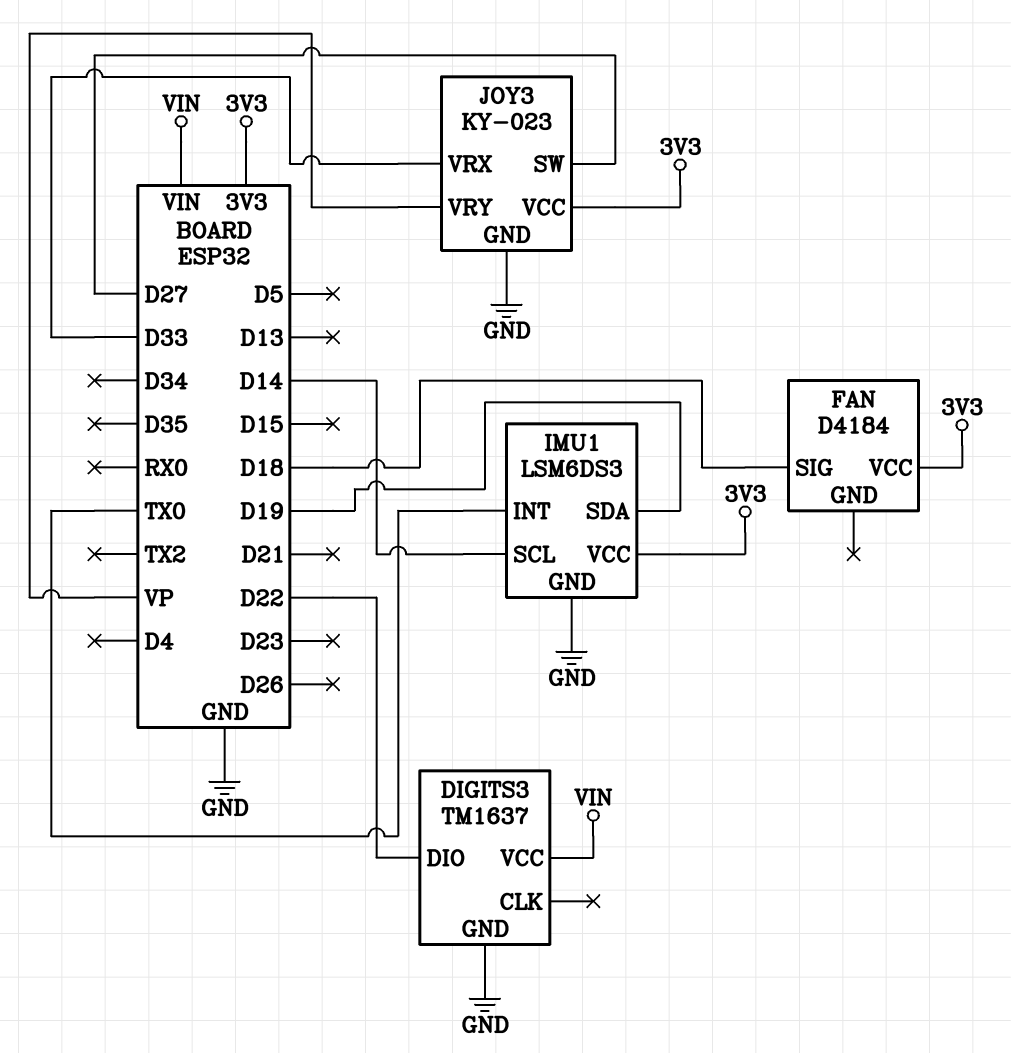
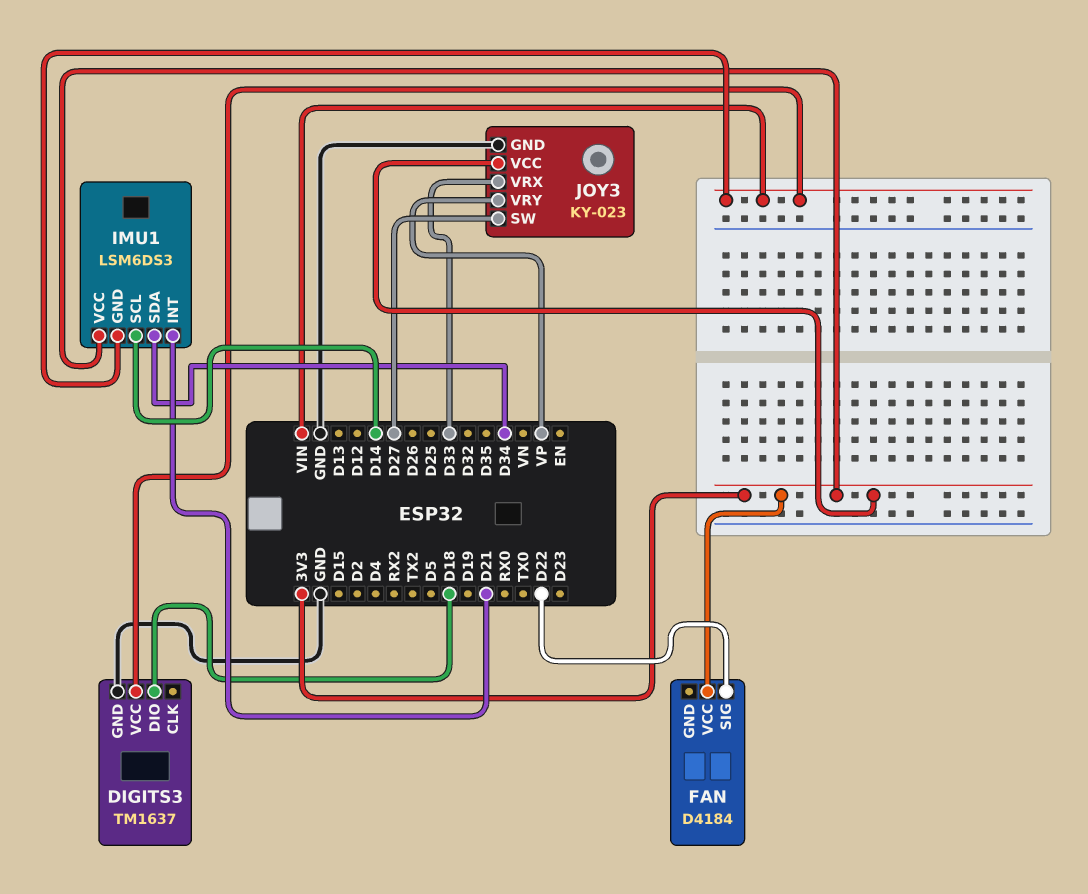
DIGITS3 pin DIO: D22 -> D18
FAN pin SIG: D18 -> D22
IMU1 pin GND: GND -> VIN
IMU1 pin INT: TX0 -> D21
IMU1 pin SDA: D19 -> D34

